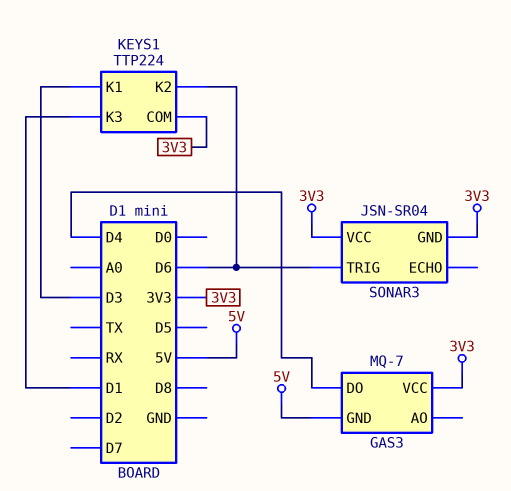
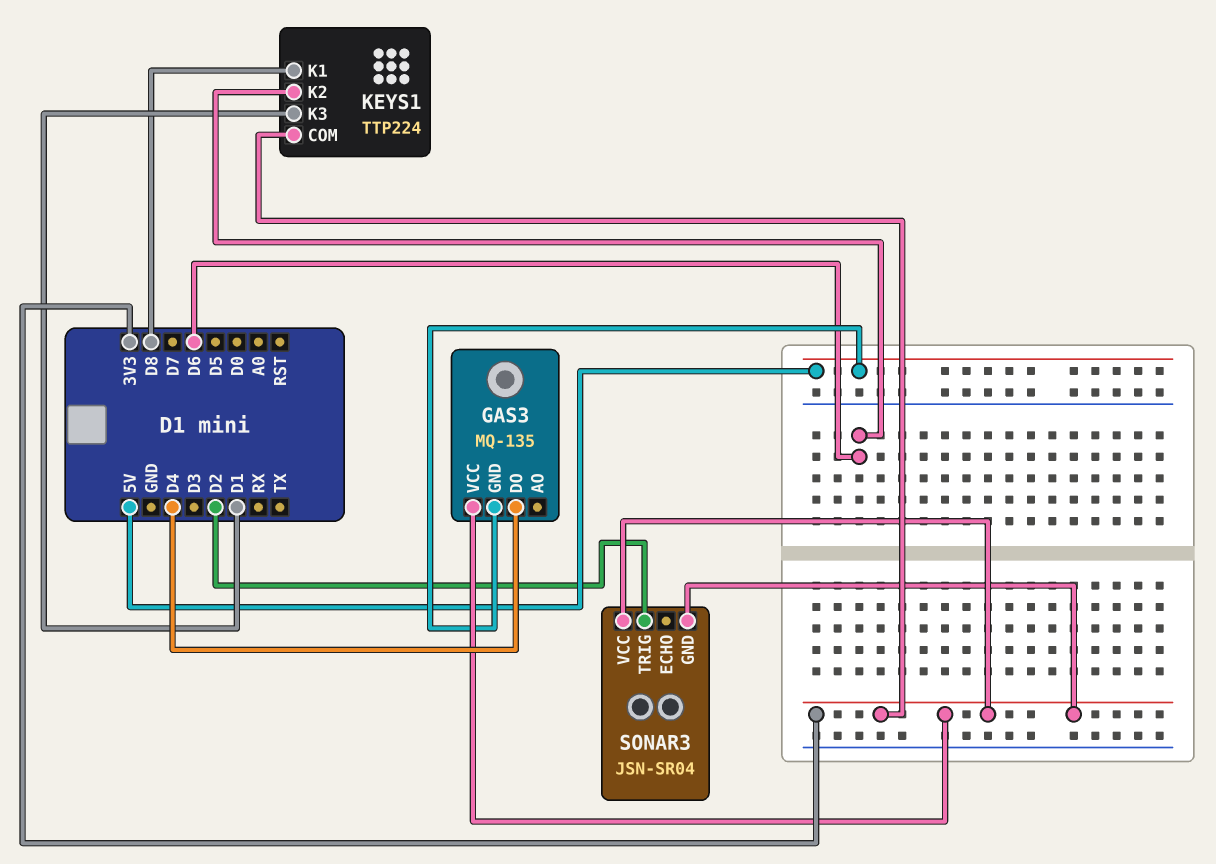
GAS3: MQ-7 -> MQ-135
KEYS1 pin K1: D3 -> D8
SONAR3 pin TRIG: D6 -> D2

